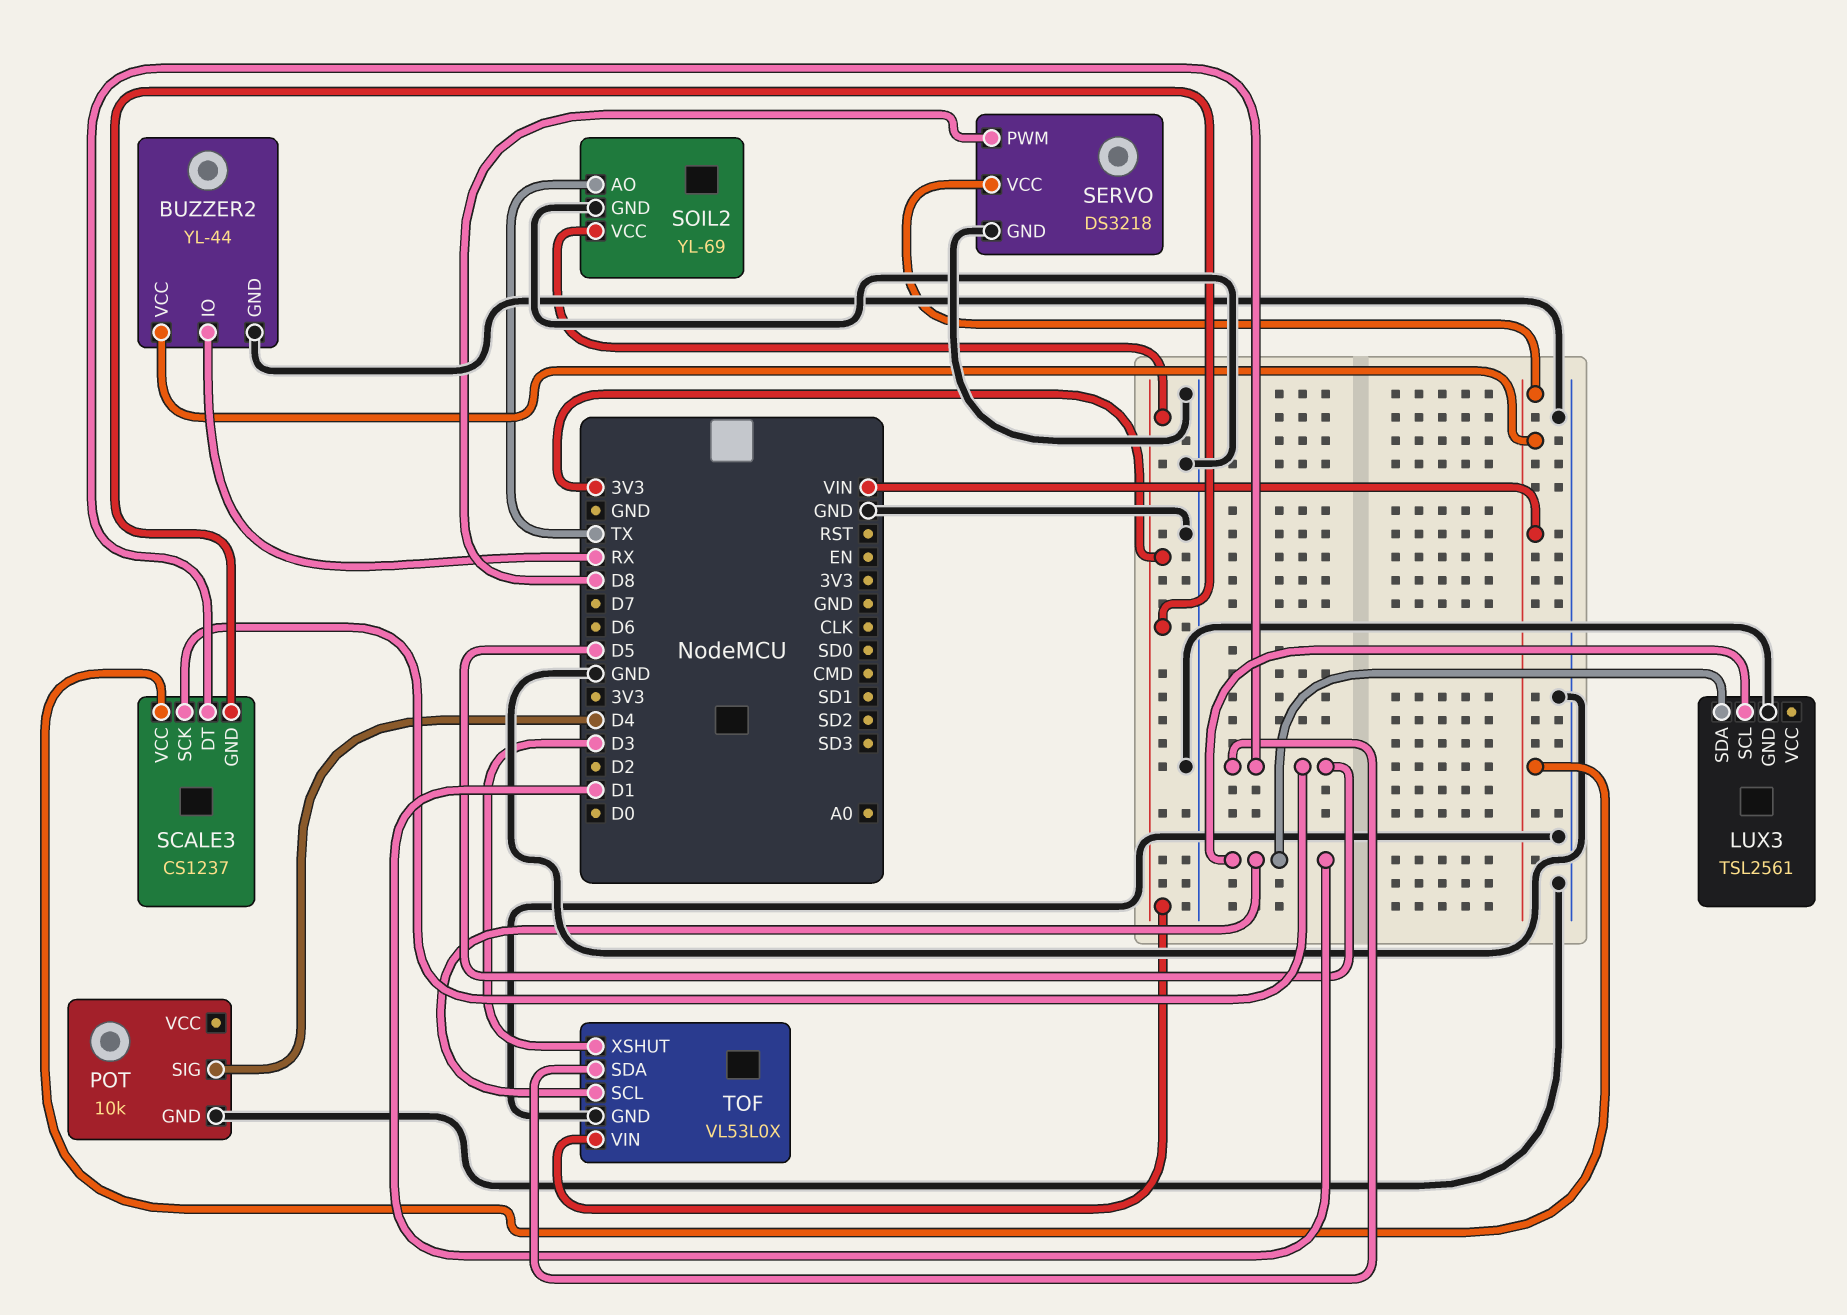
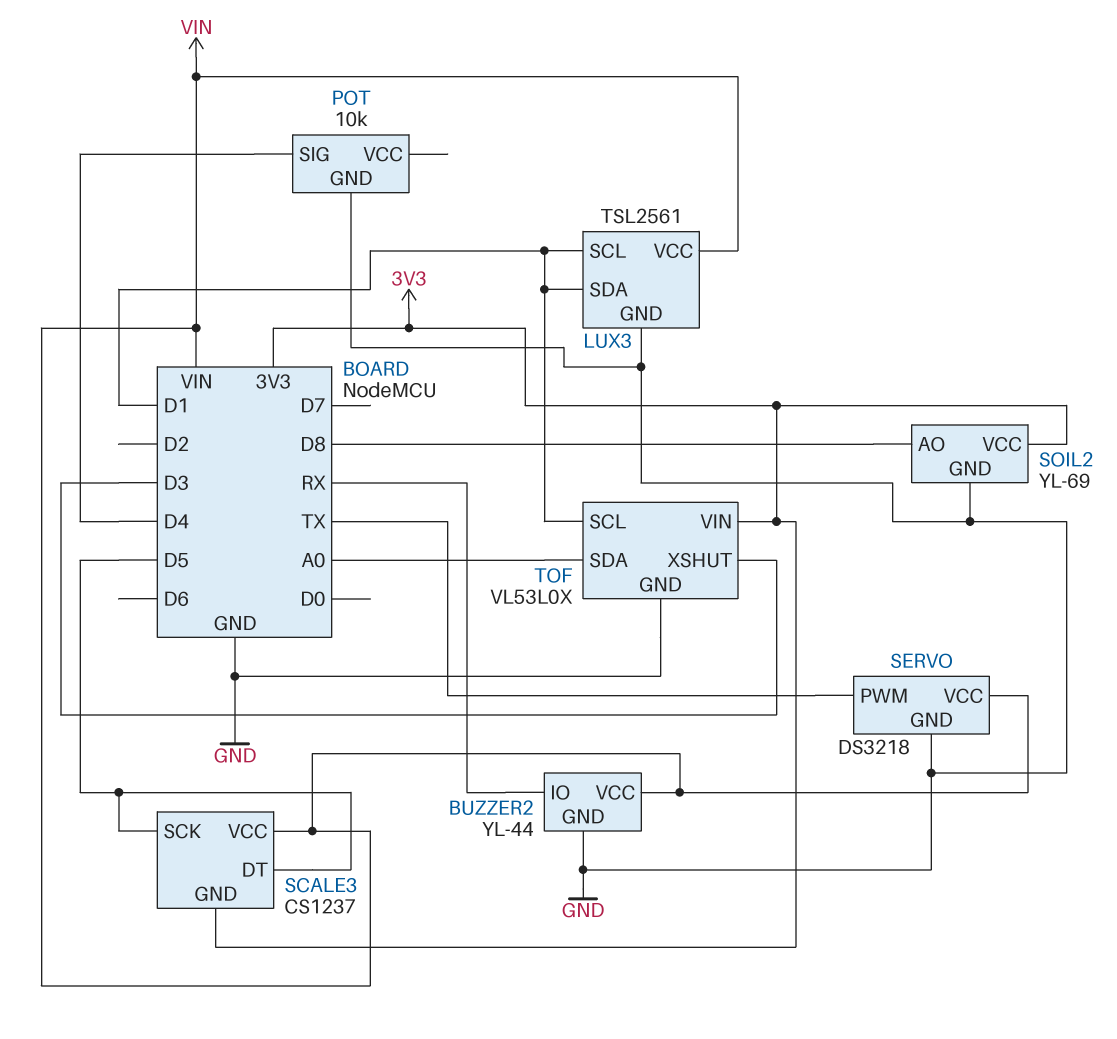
LUX3 pin VCC: none -> VIN
SERVO pin PWM: D8 -> TX
SOIL2 pin AO: TX -> D8
TOF pin SDA: D5 -> A0

